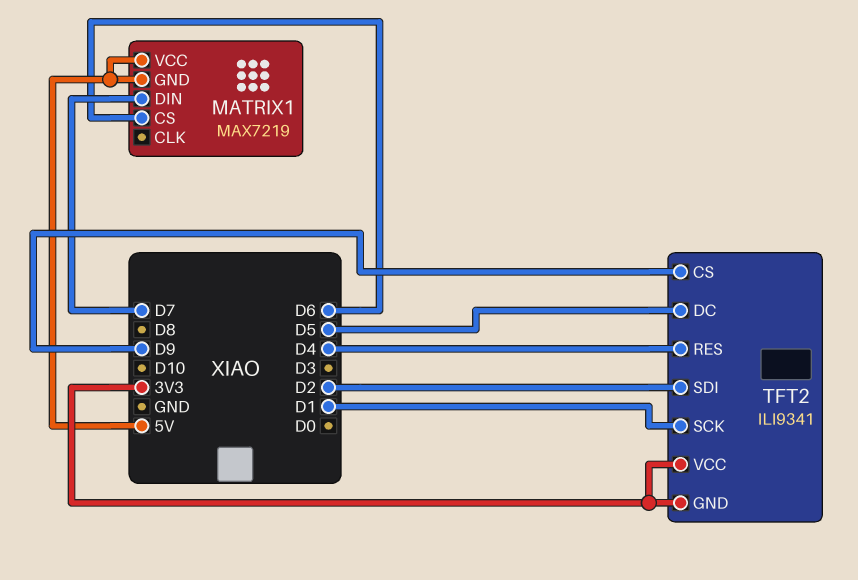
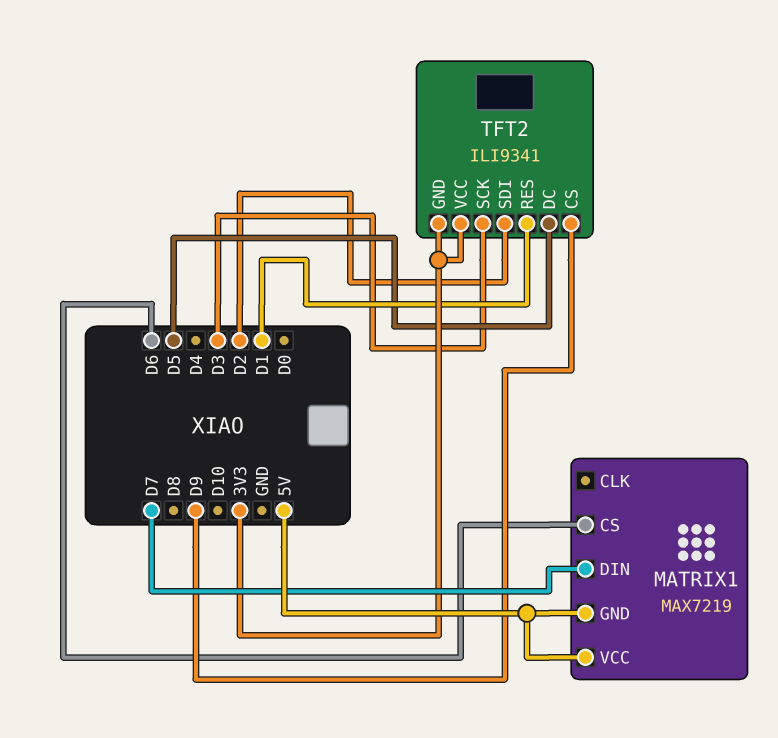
TFT2 pin RES: D4 -> D1
TFT2 pin SCK: D1 -> D3

